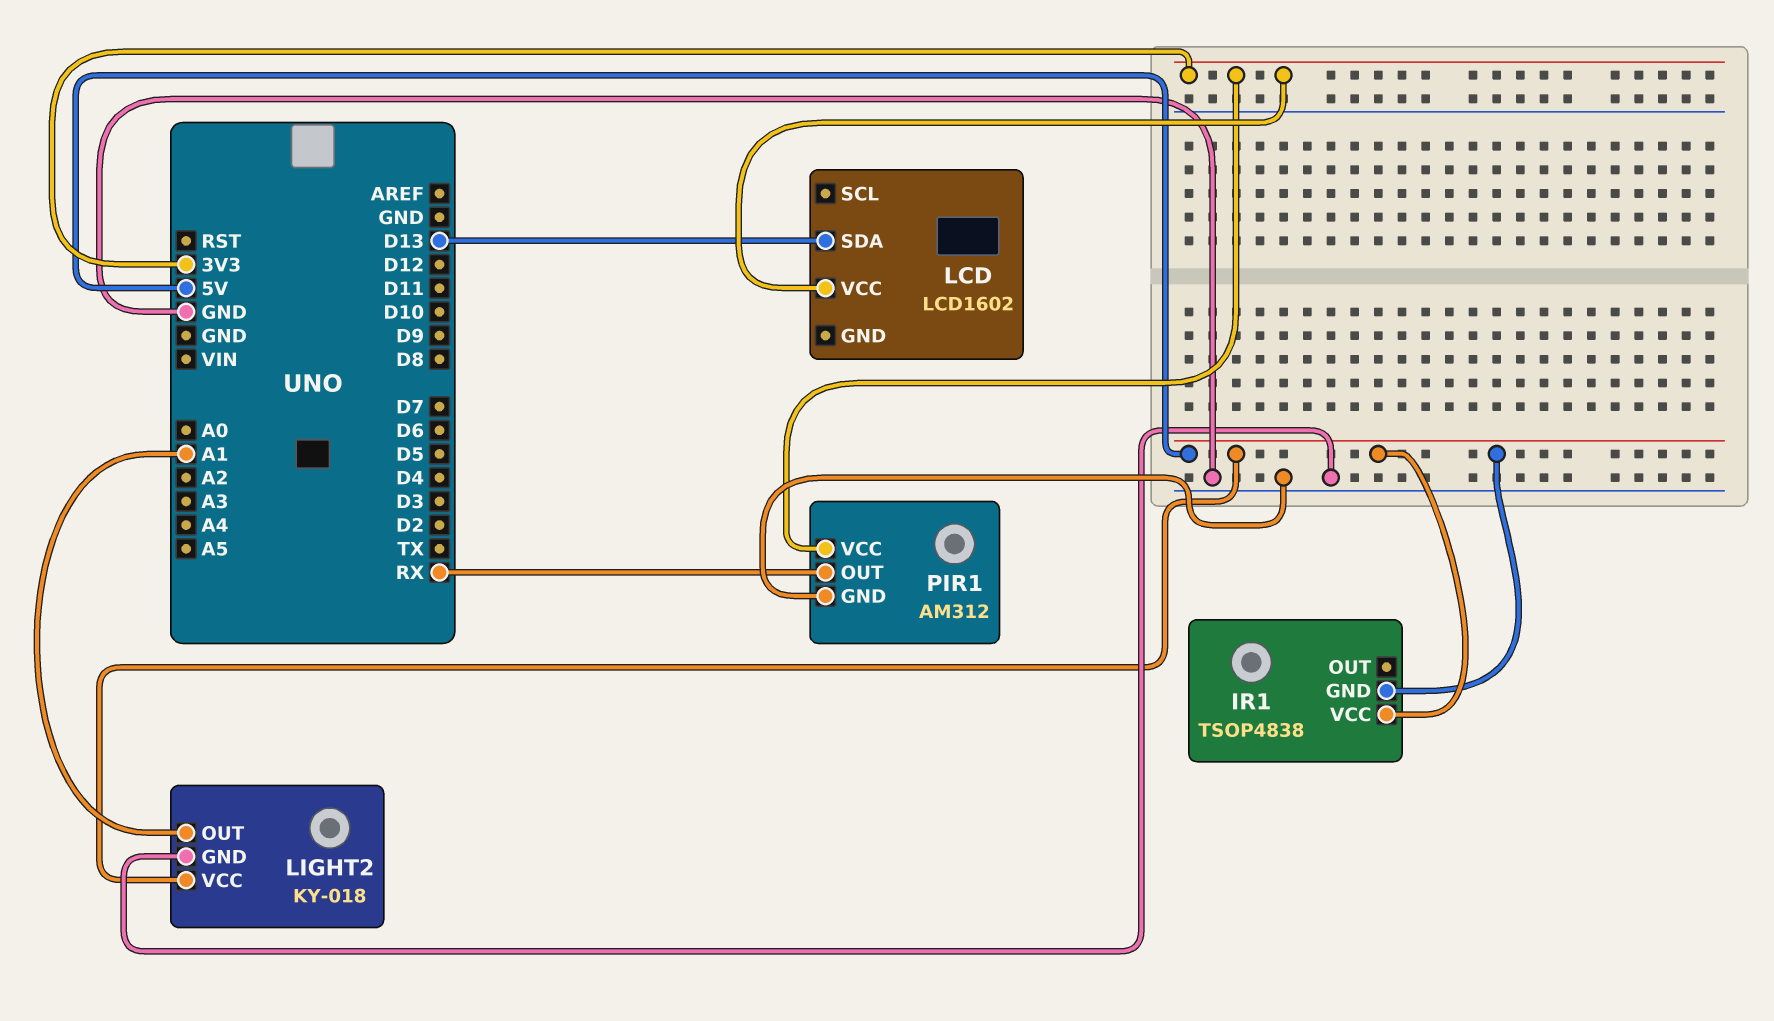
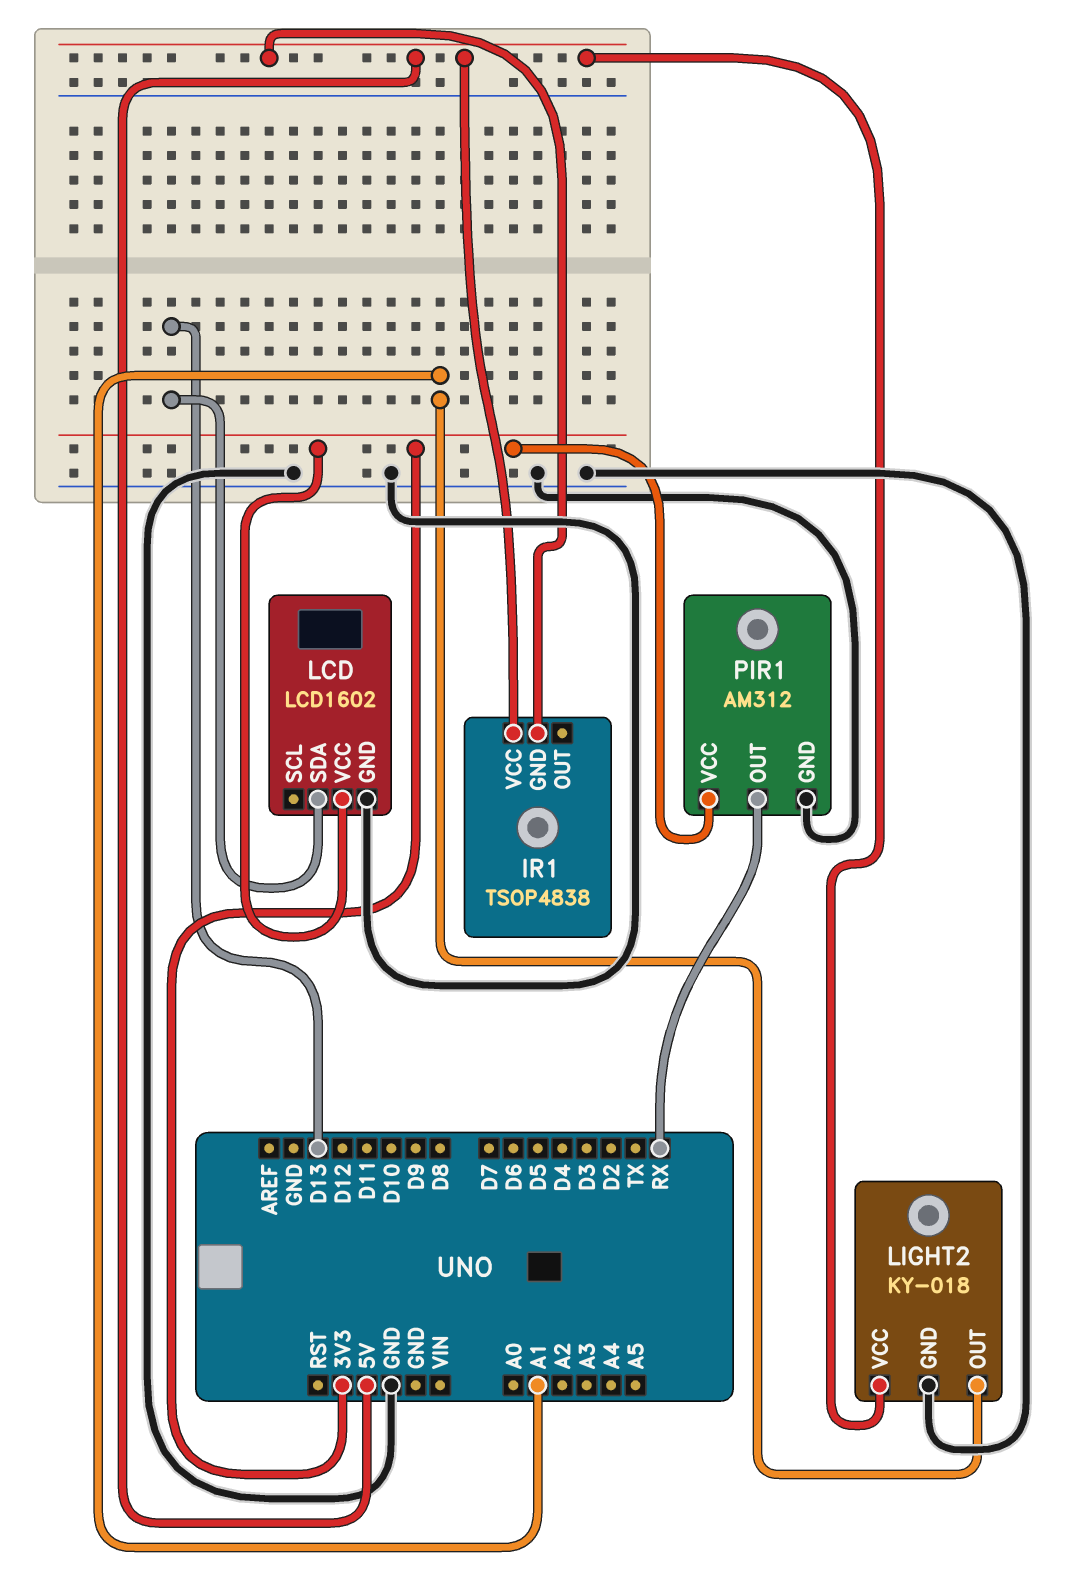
LCD pin GND: none -> GND

